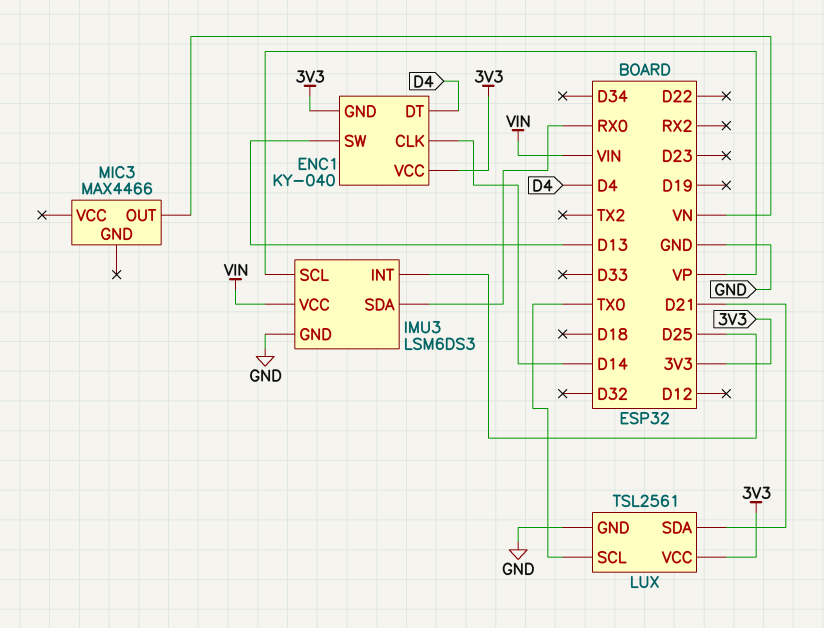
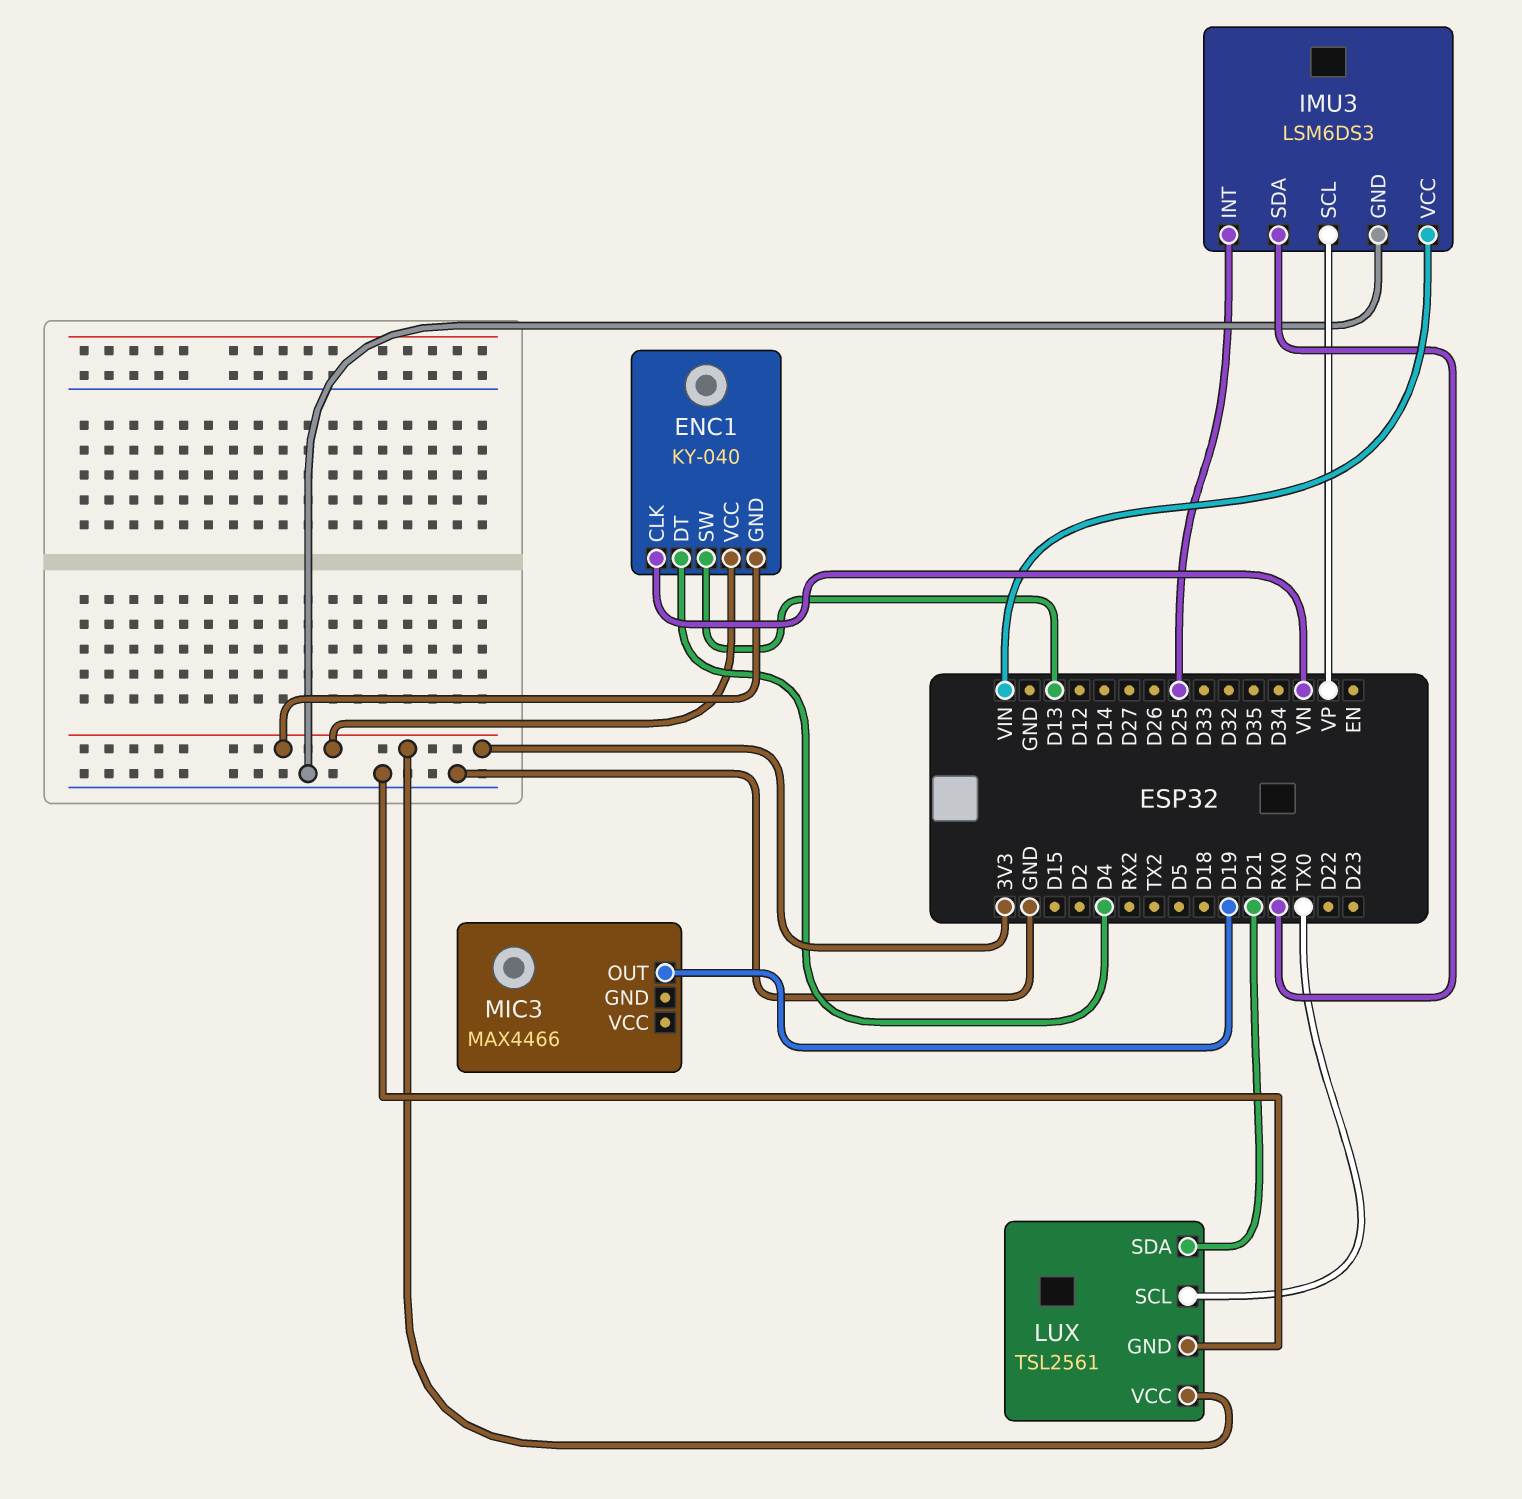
ENC1 pin CLK: D14 -> VN
MIC3 pin OUT: VN -> D19

